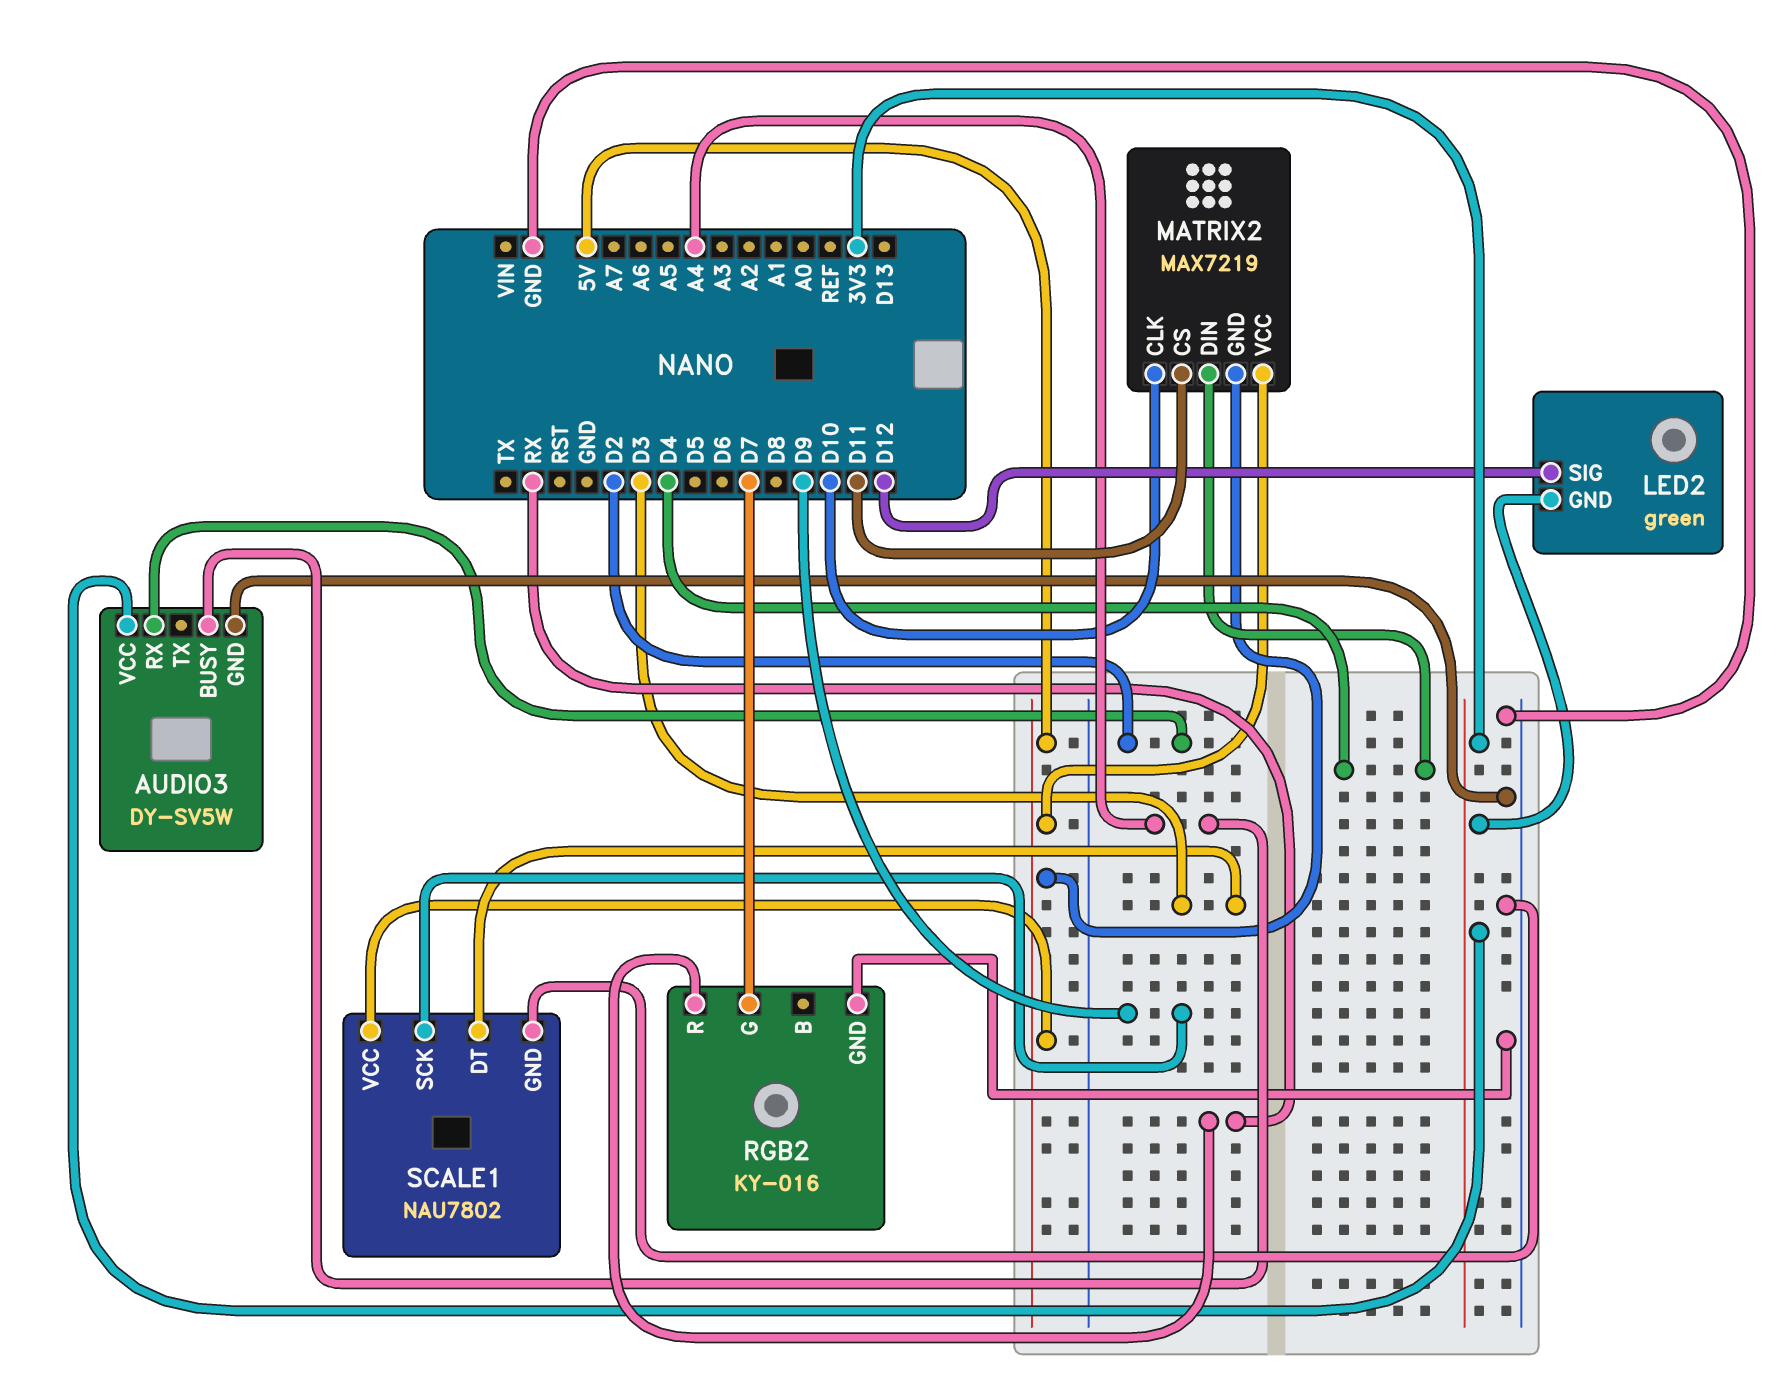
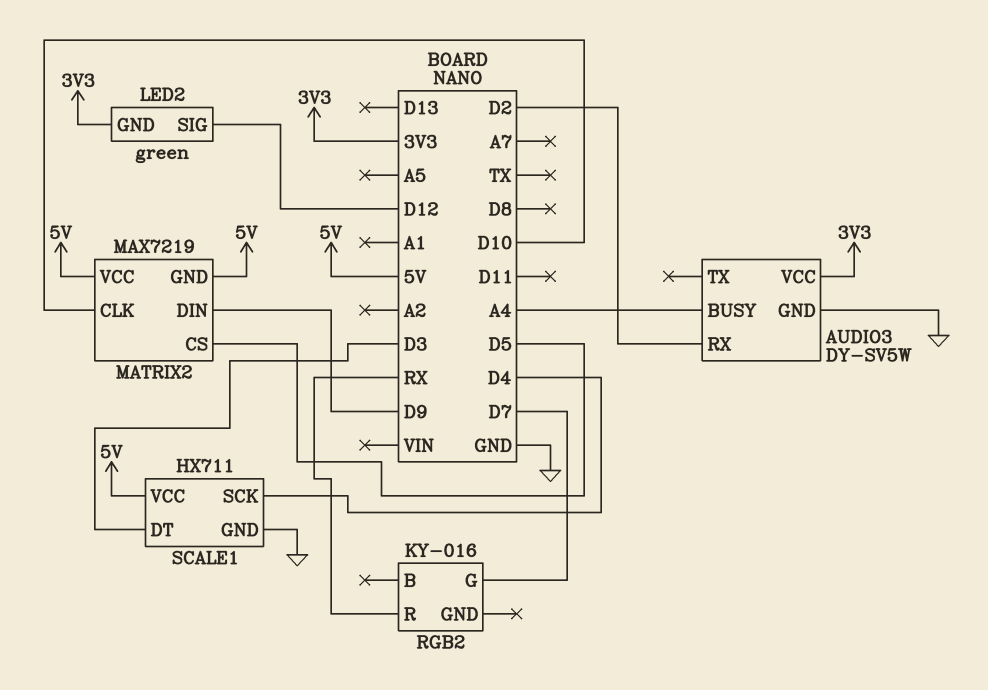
MATRIX2 pin CS: D11 -> D5
MATRIX2 pin DIN: D4 -> D9
RGB2 pin GND: GND -> none
SCALE1: NAU7802 -> HX711
SCALE1 pin SCK: D9 -> D4

